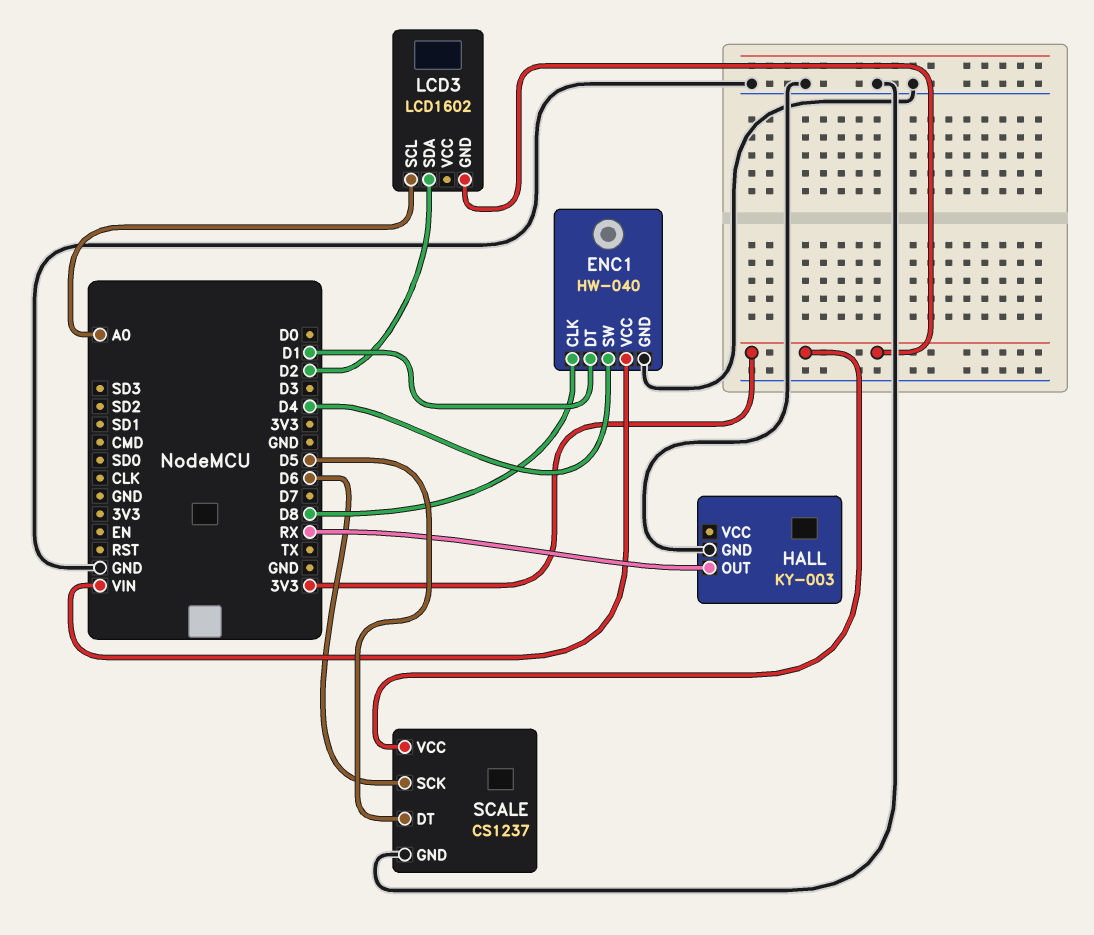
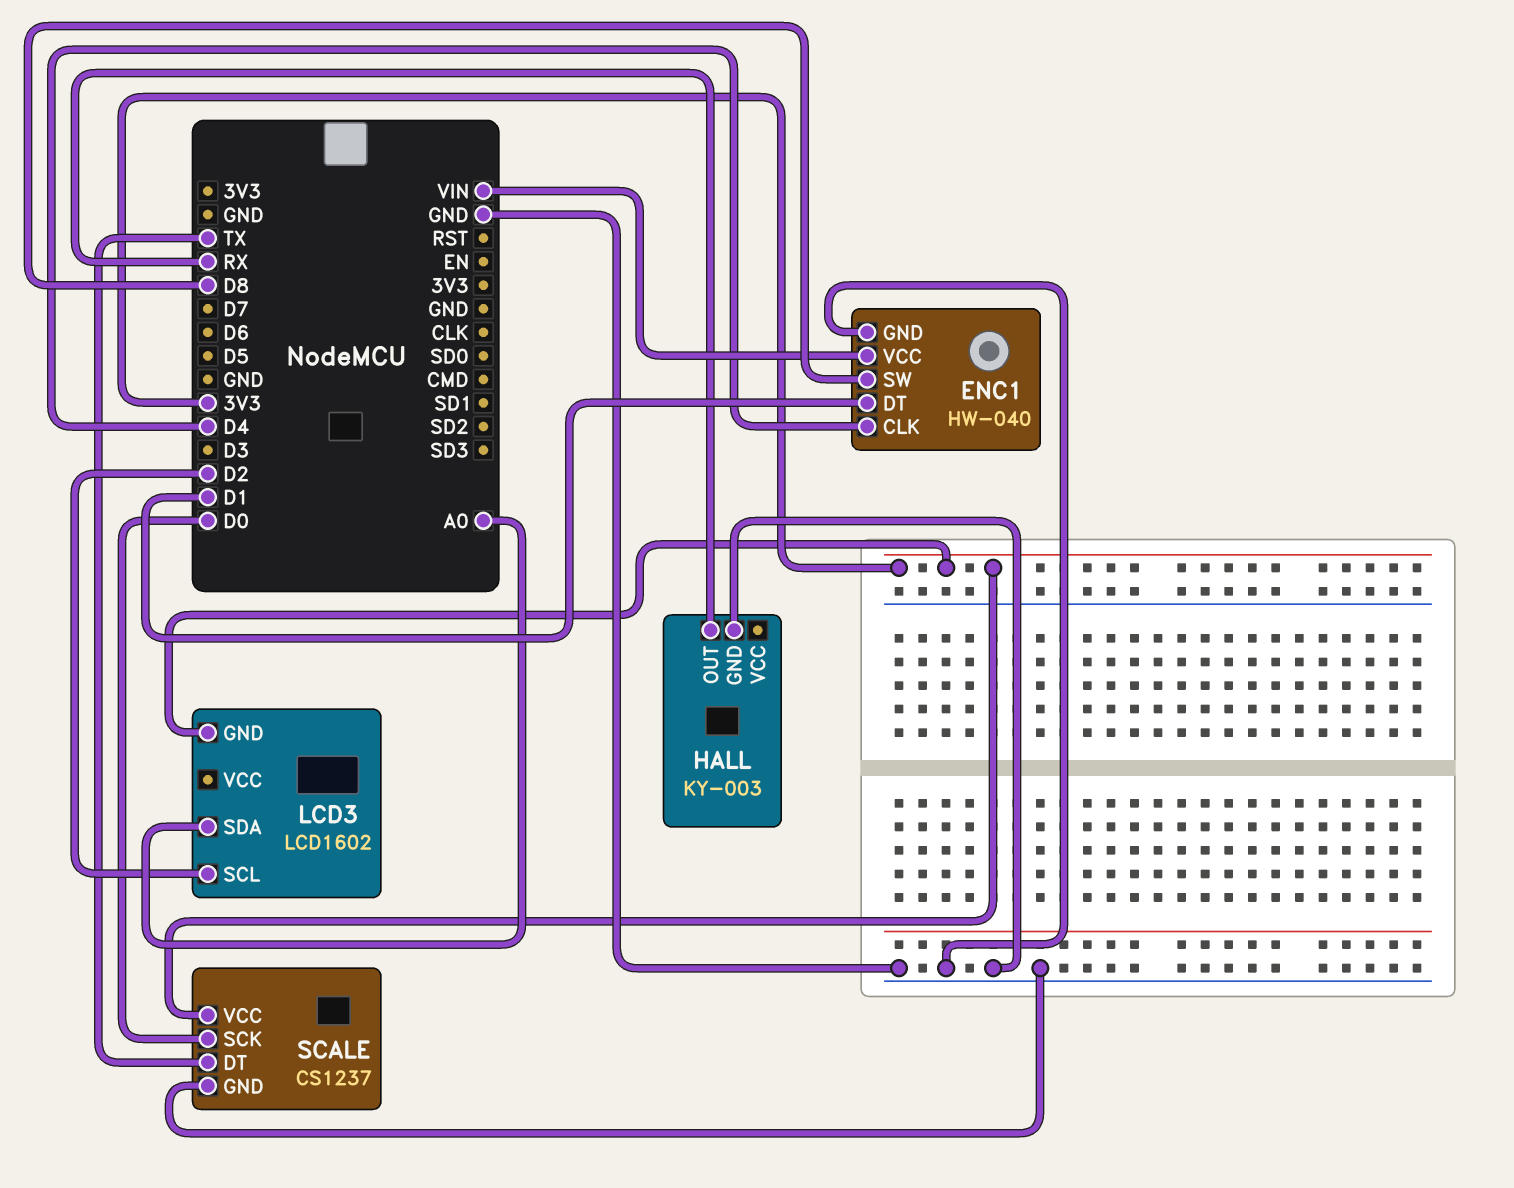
ENC1 pin CLK: D8 -> D4
ENC1 pin SW: D4 -> D8
LCD3 pin SCL: A0 -> D2
LCD3 pin SDA: D2 -> A0
SCALE pin DT: D5 -> TX
SCALE pin SCK: D6 -> D0

